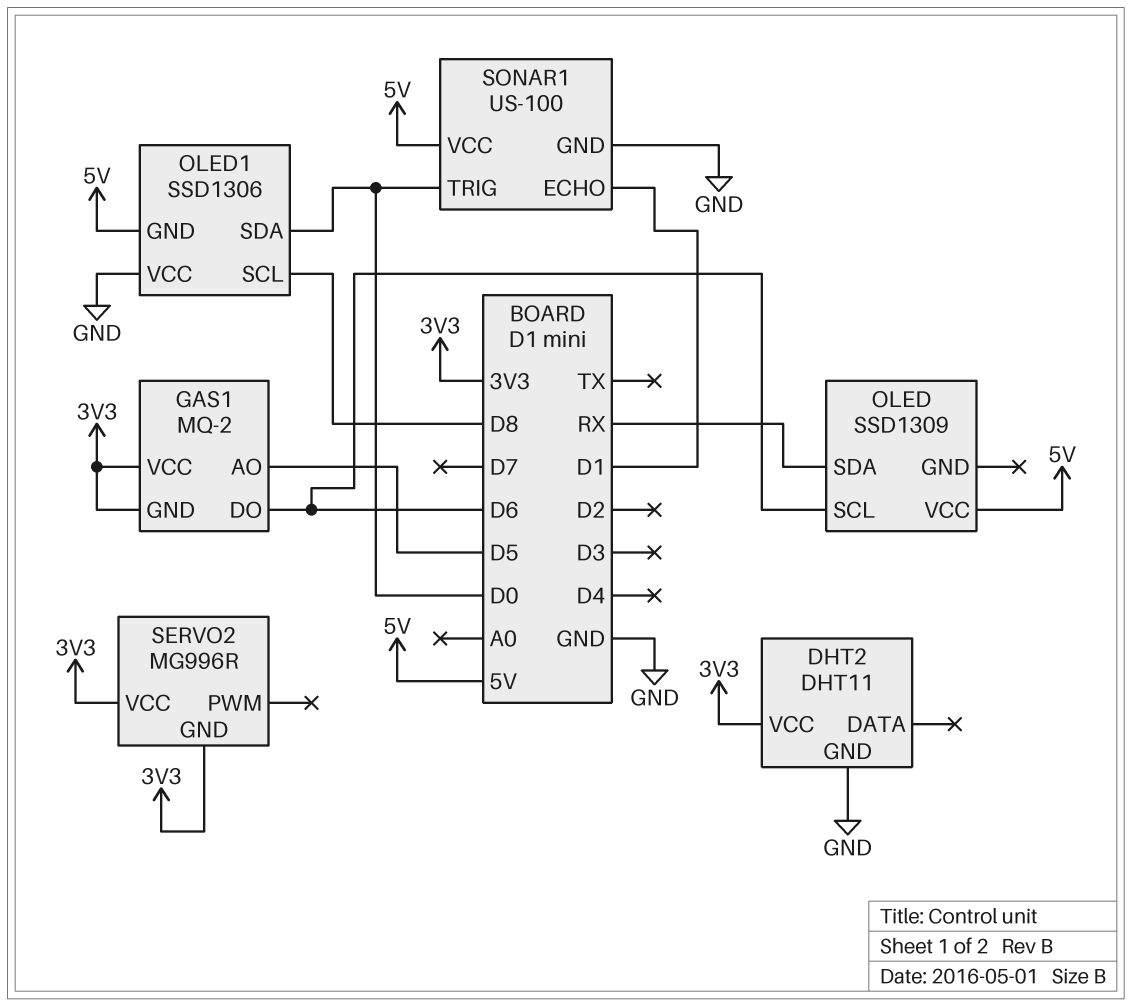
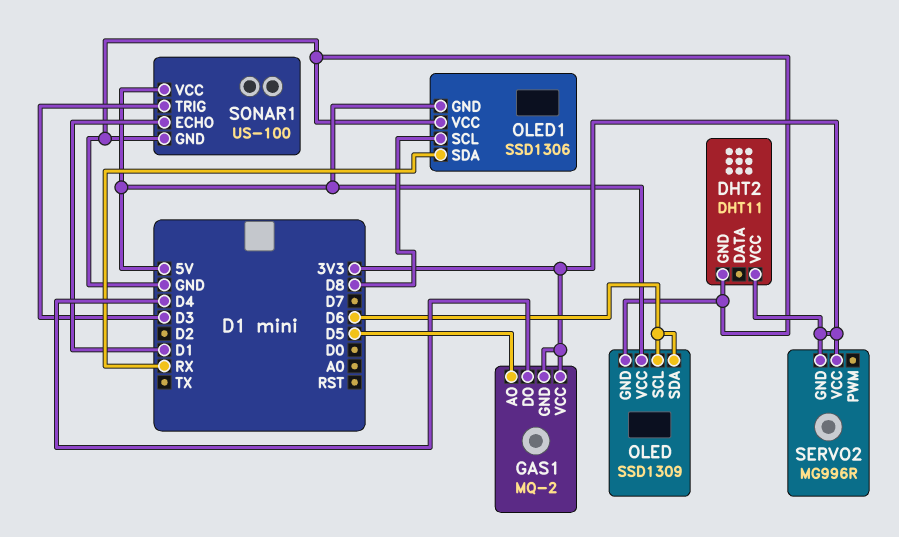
GAS1 pin DO: D6 -> D4
OLED pin GND: none -> GND
OLED pin SDA: RX -> D6
OLED1 pin SDA: D0 -> RX
SONAR1 pin TRIG: D0 -> D3

